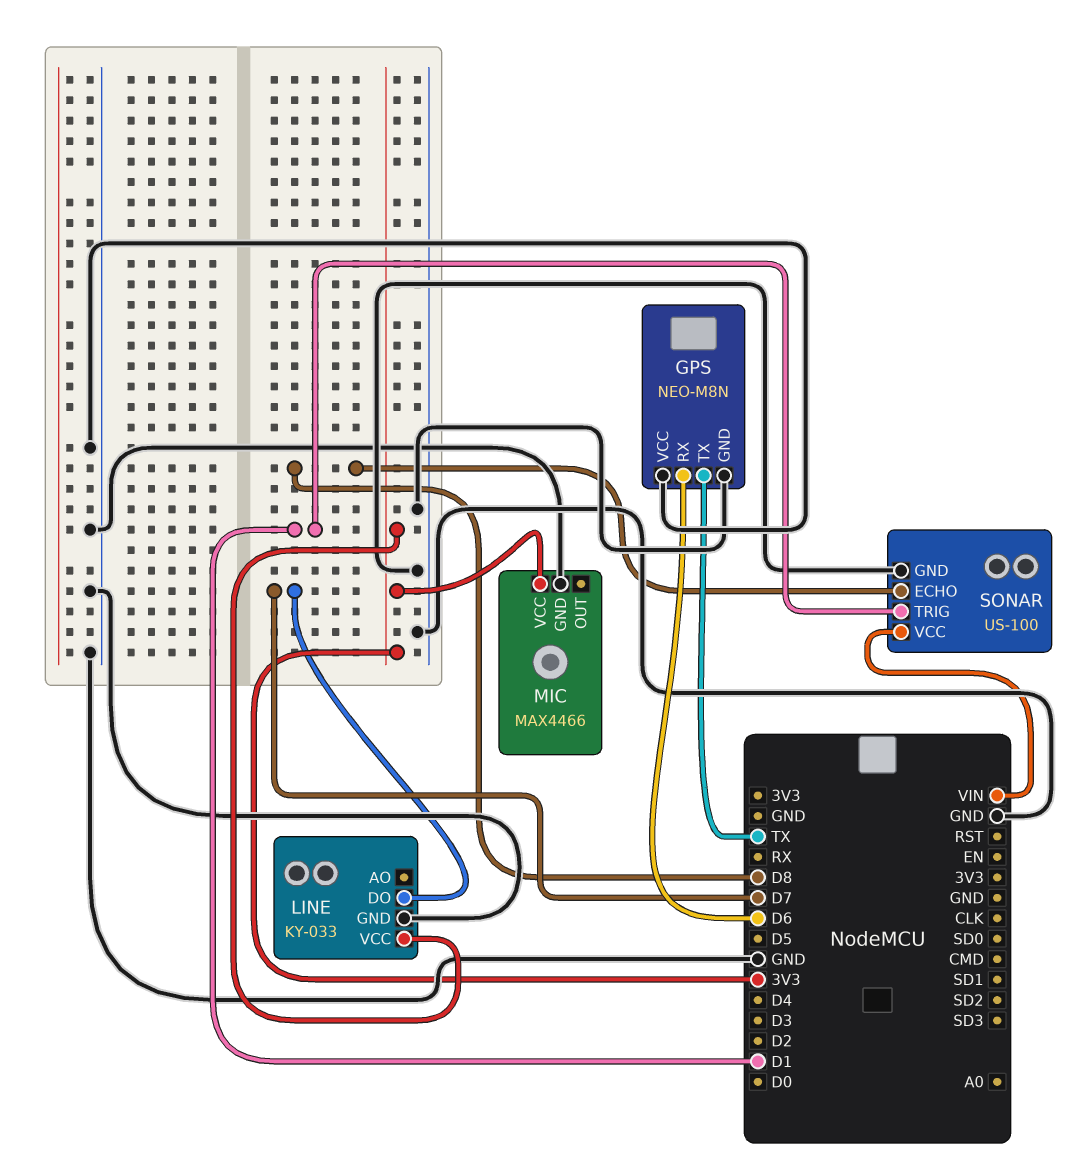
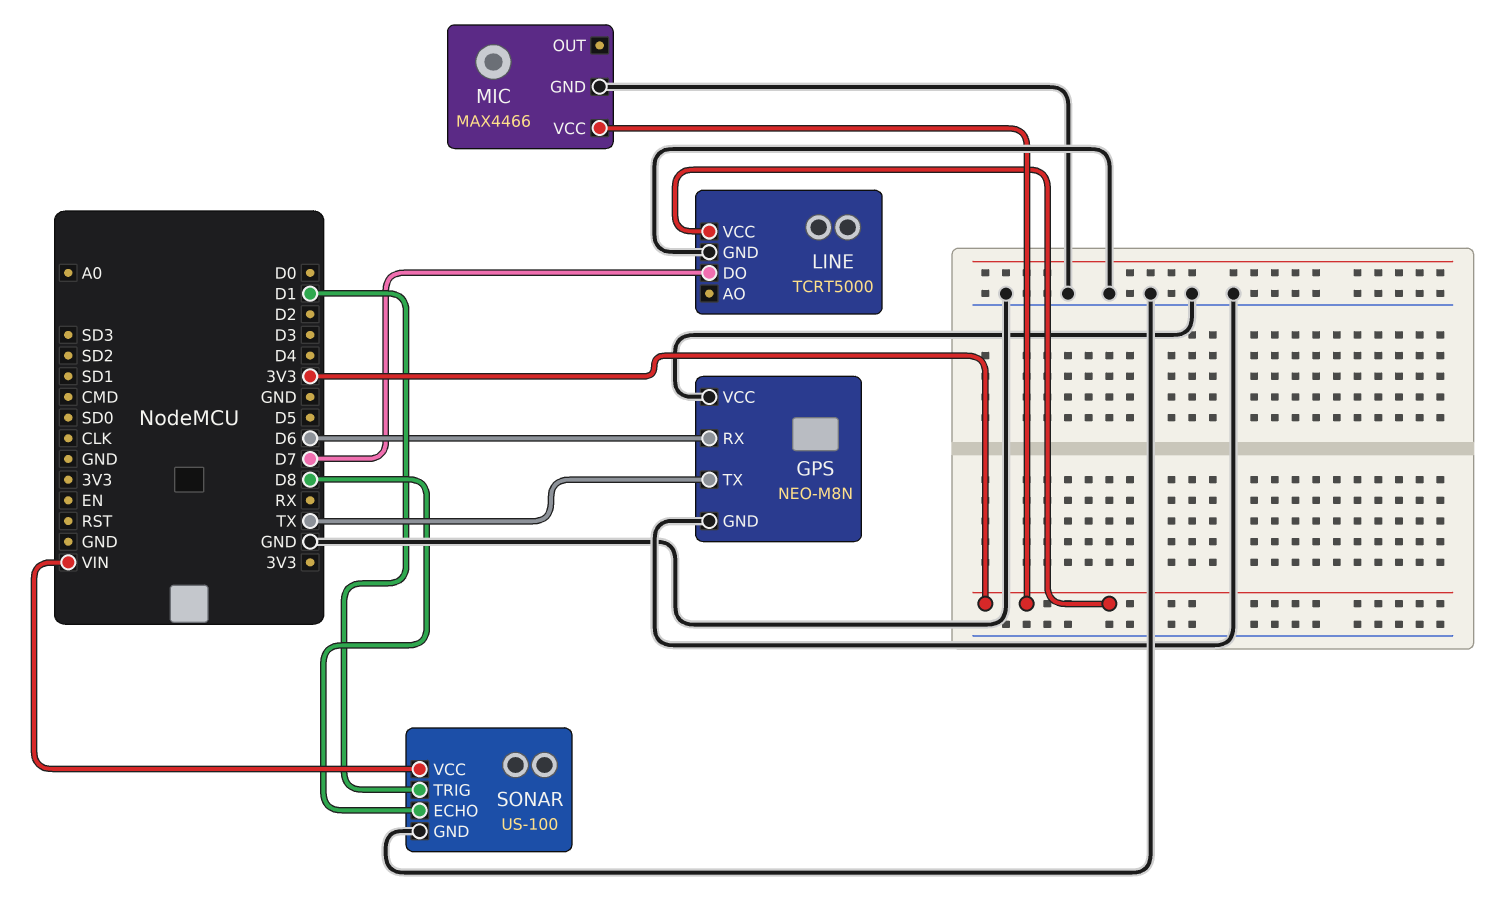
LINE: KY-033 -> TCRT5000

